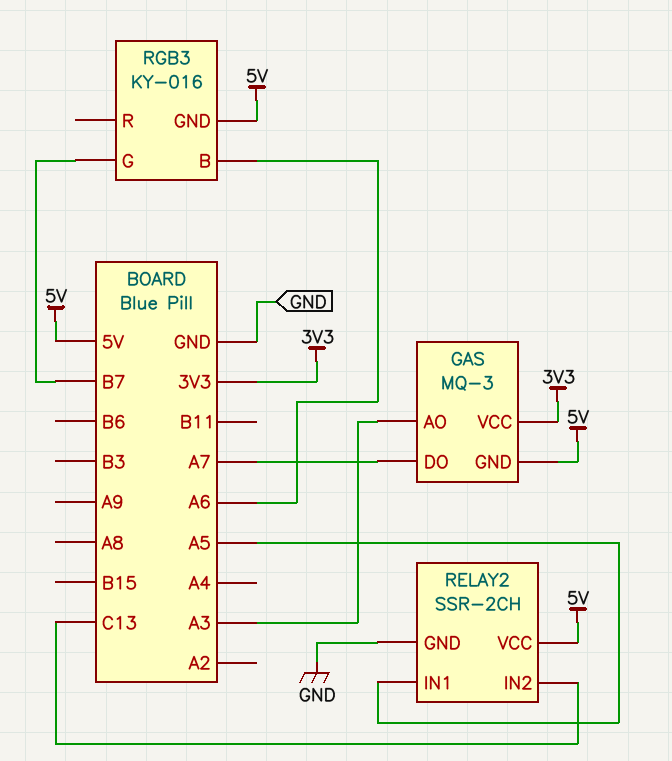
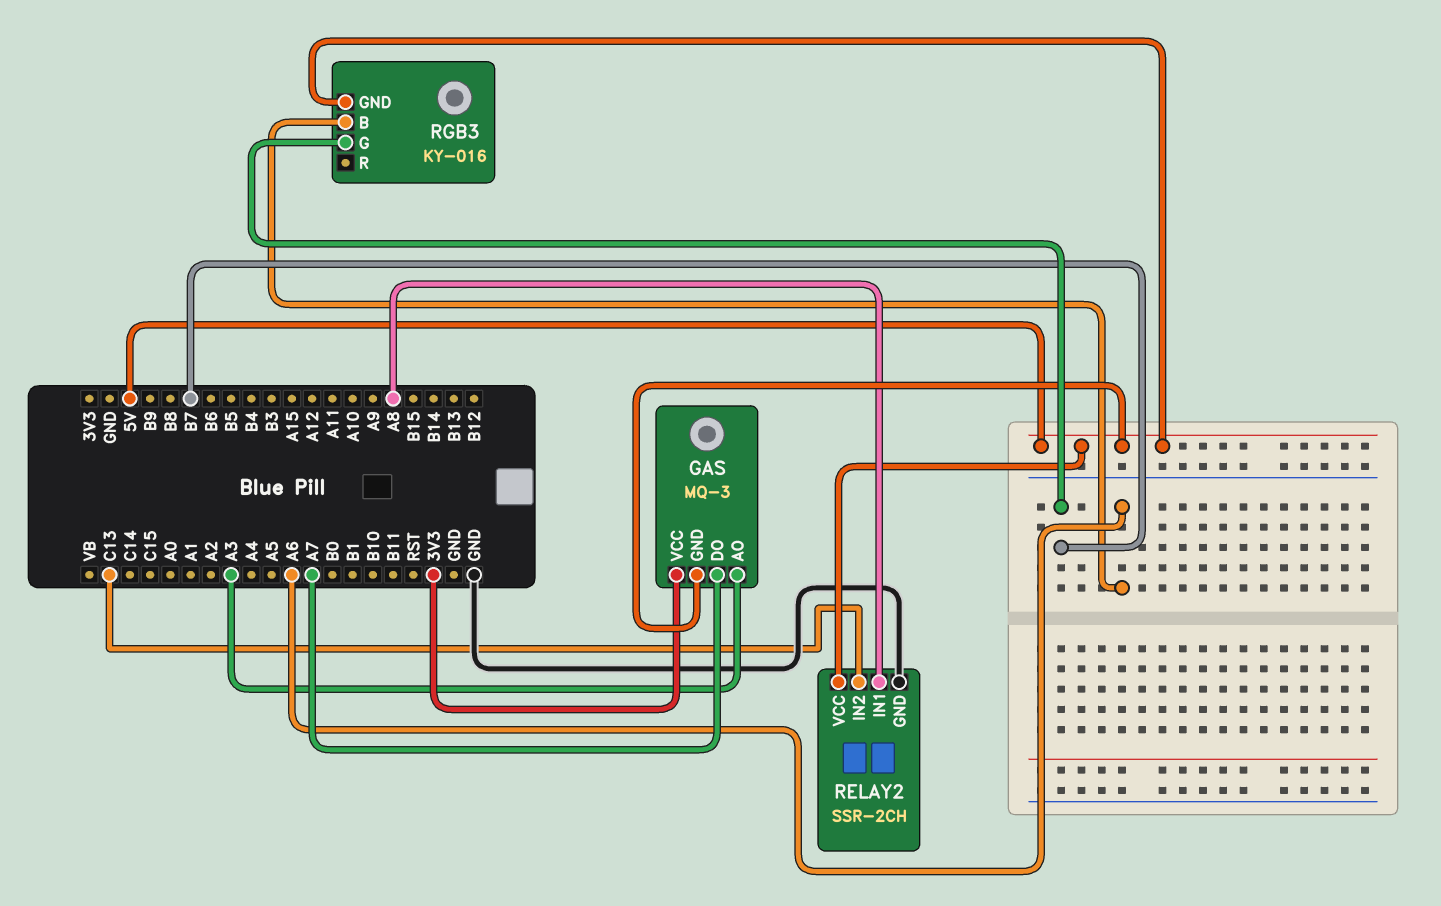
RELAY2 pin IN1: A5 -> A8

